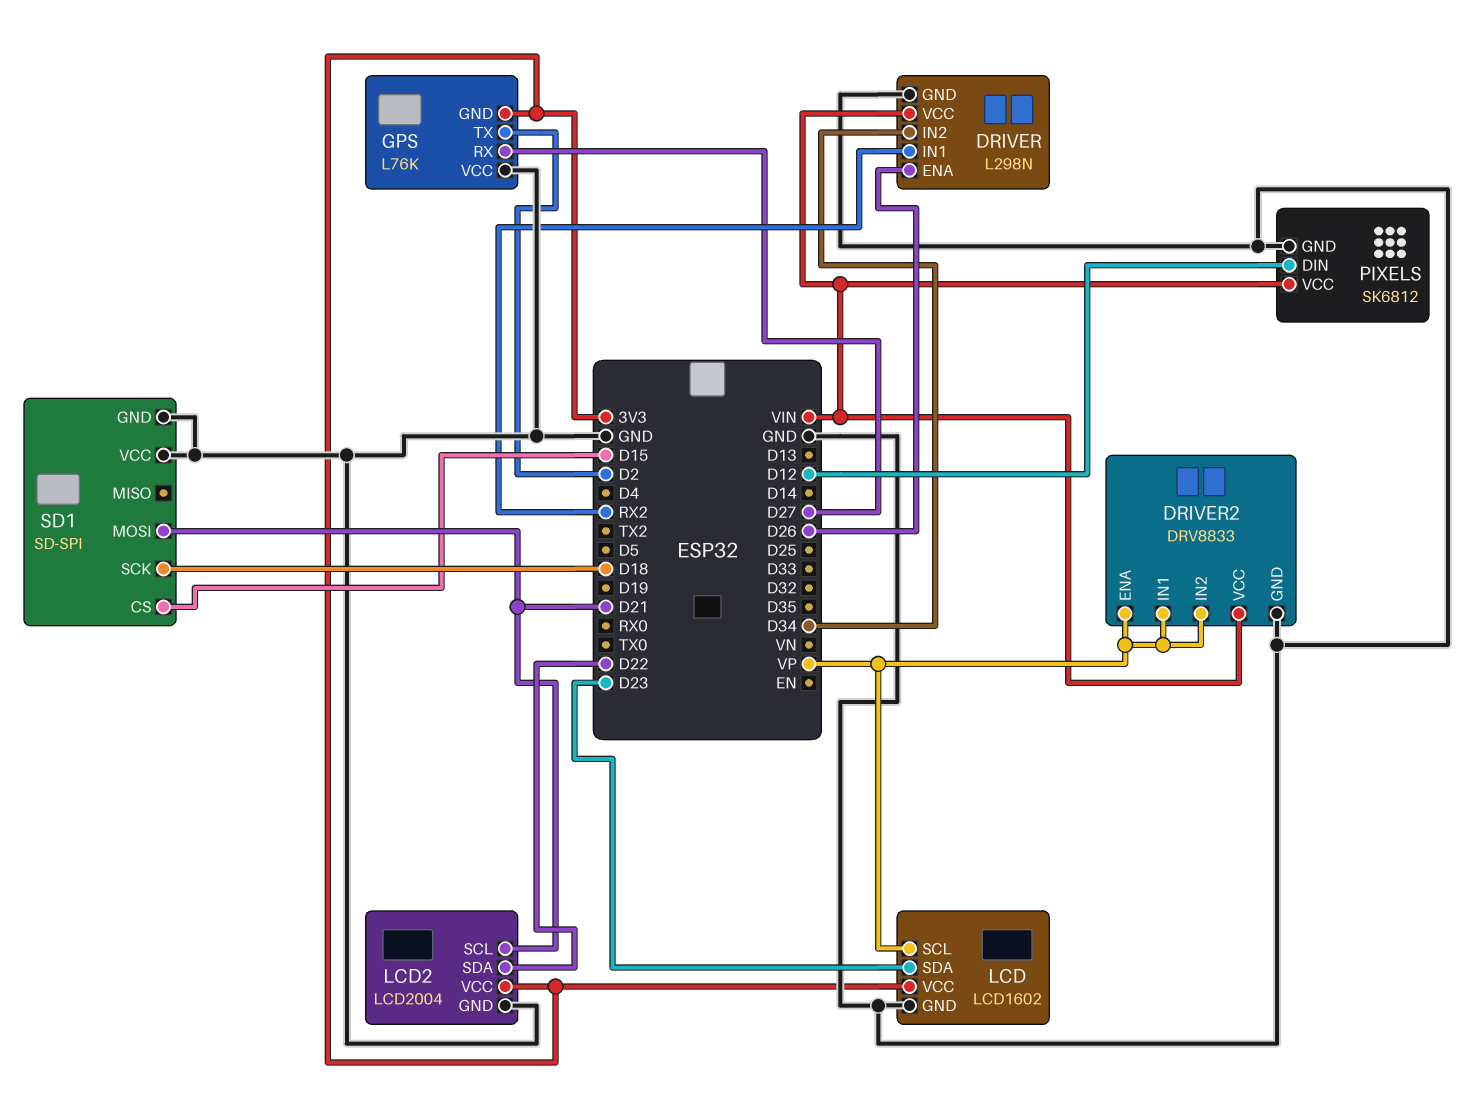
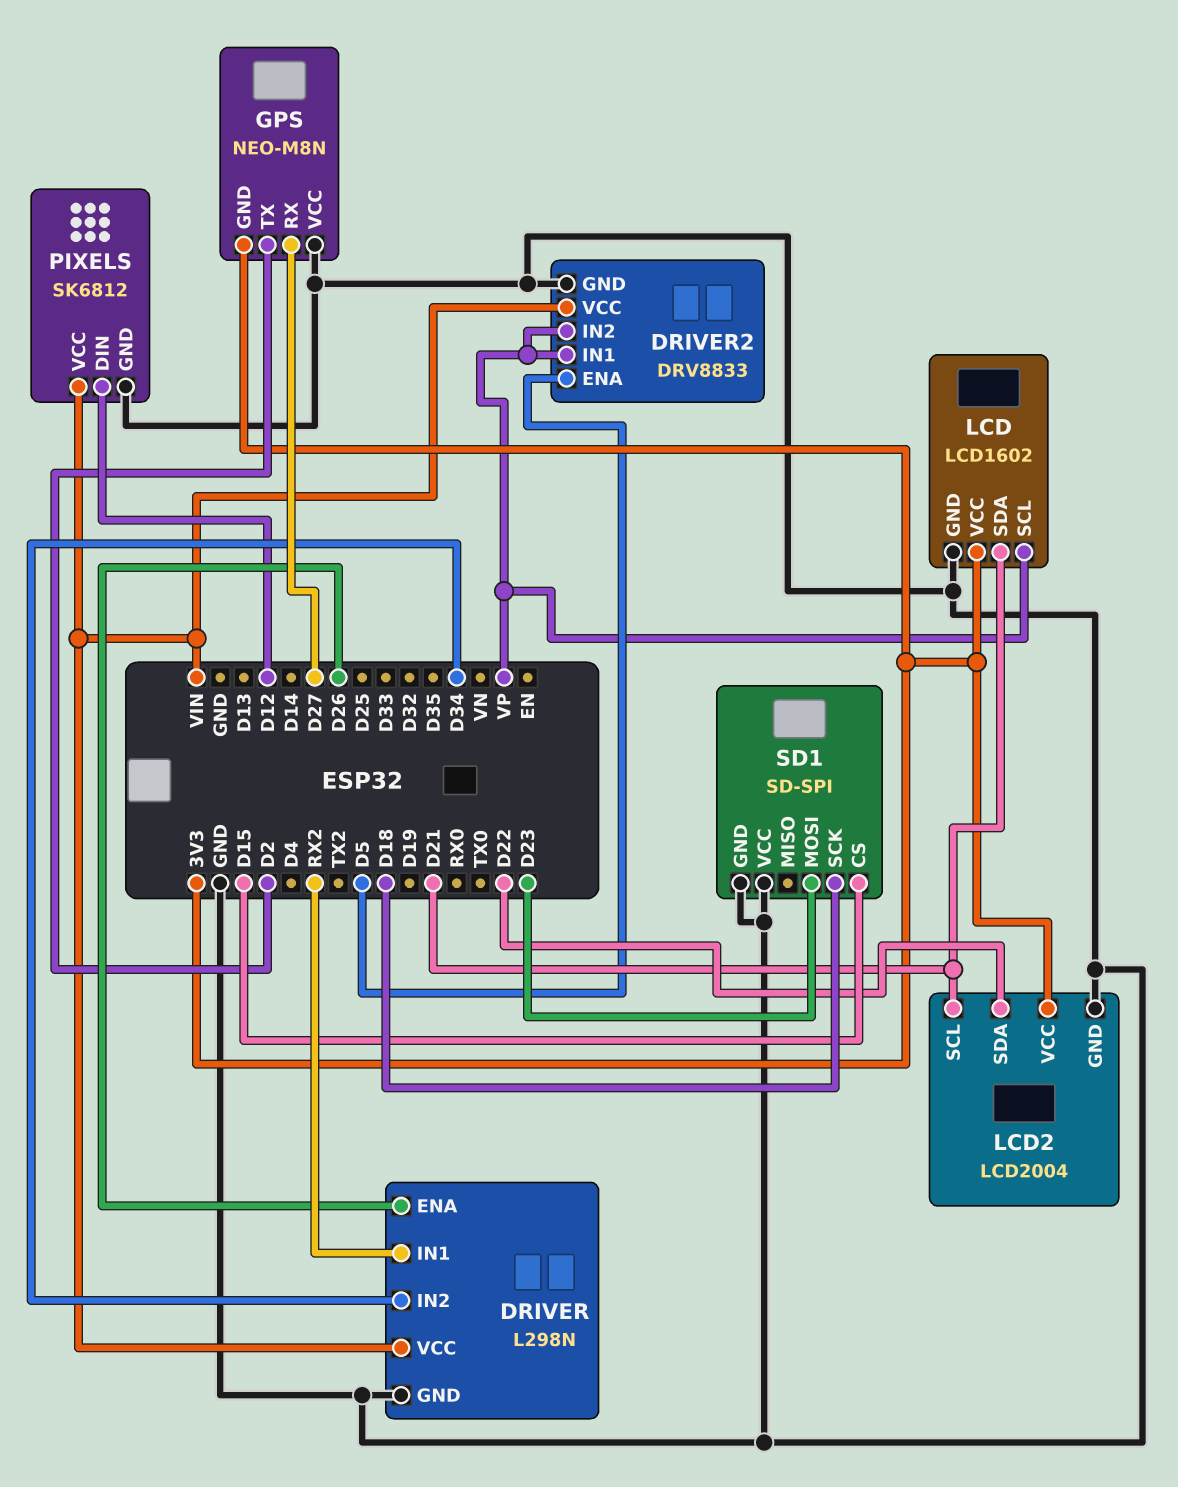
DRIVER2 pin ENA: VP -> D5
GPS: L76K -> NEO-M8N
LCD pin SDA: D23 -> D21
SD1 pin MOSI: D21 -> D23

